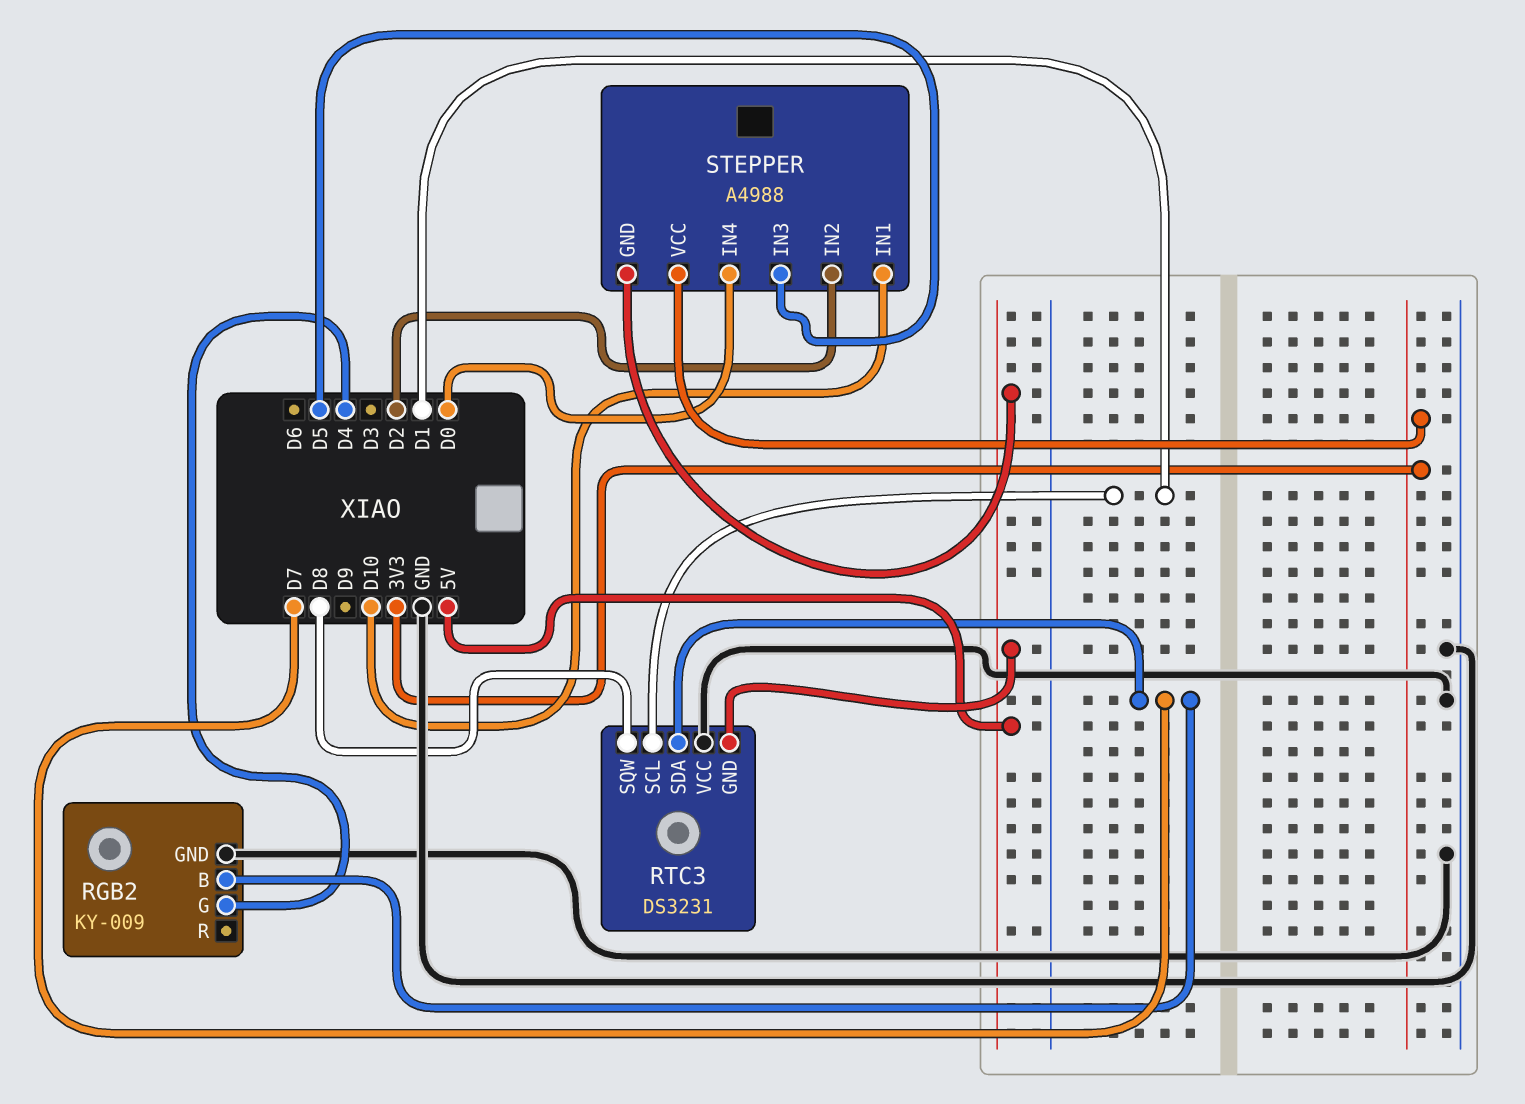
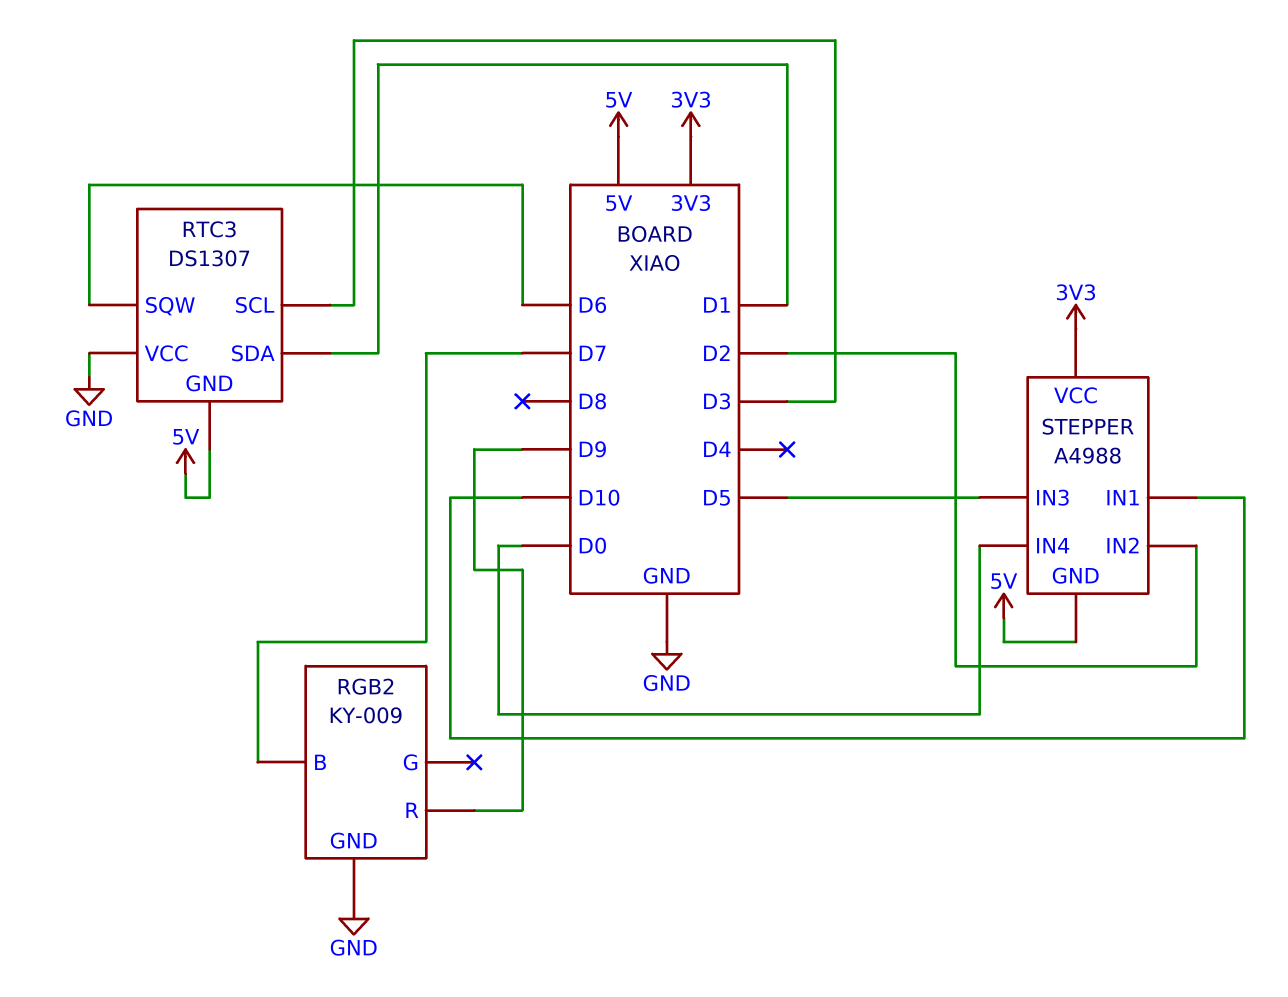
RGB2 pin G: D4 -> none
RGB2 pin R: none -> D9
RTC3: DS3231 -> DS1307
RTC3 pin SCL: D1 -> D3
RTC3 pin SDA: D7 -> D1
RTC3 pin SQW: D8 -> D6

